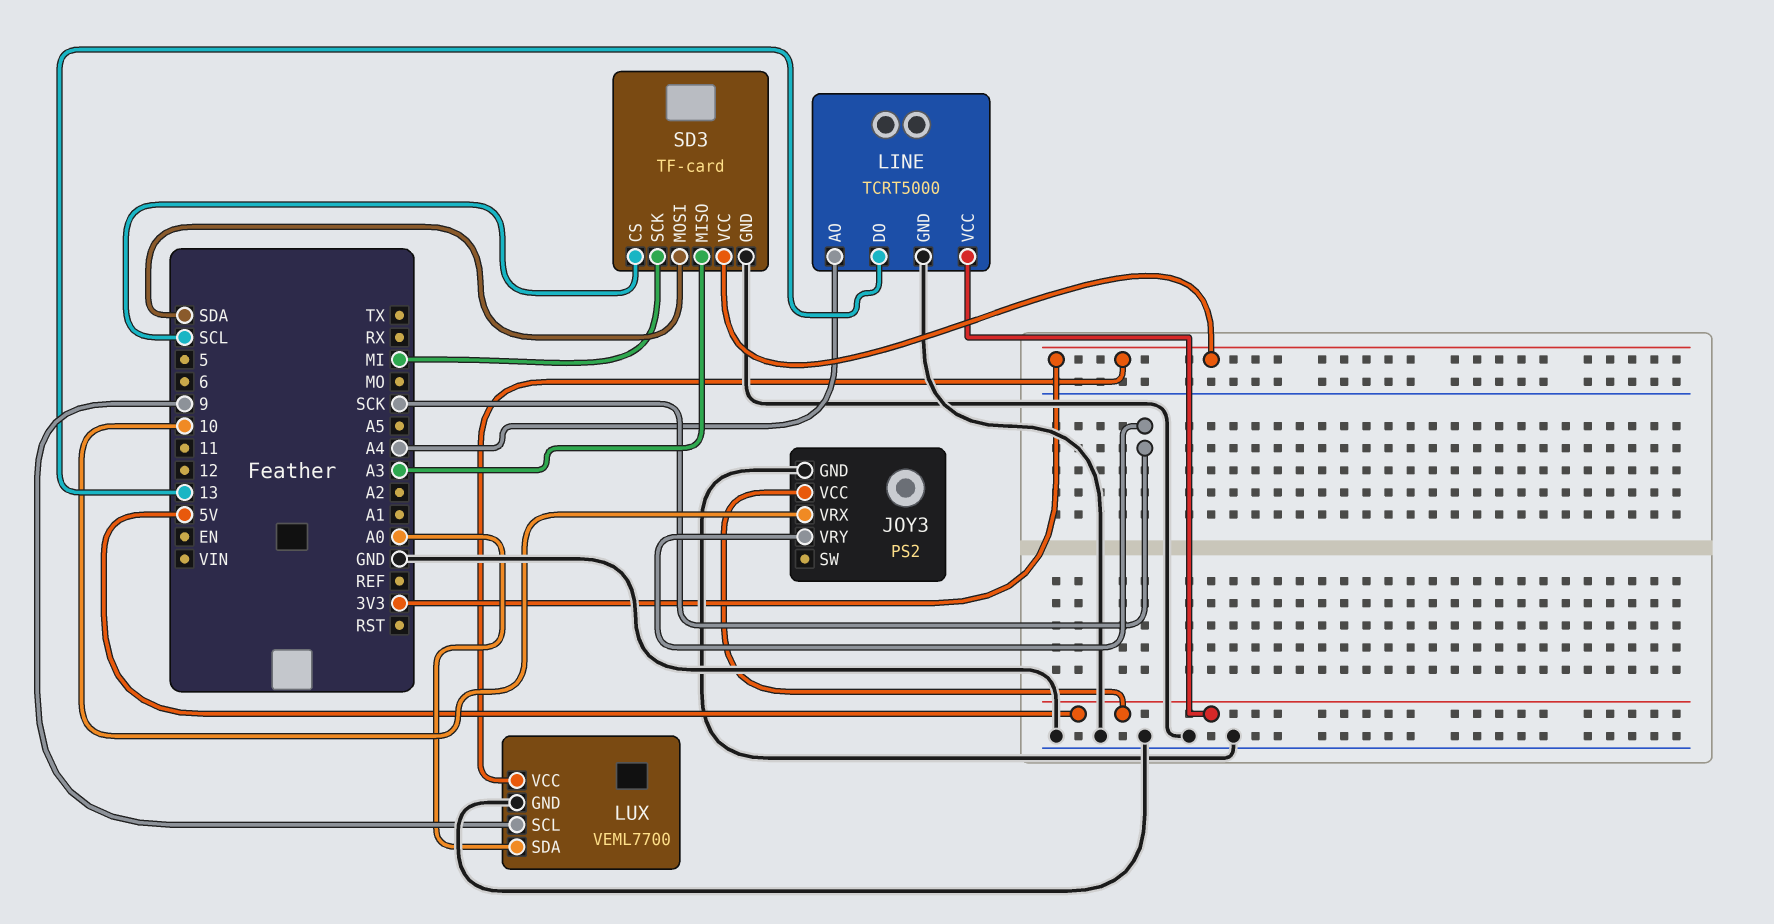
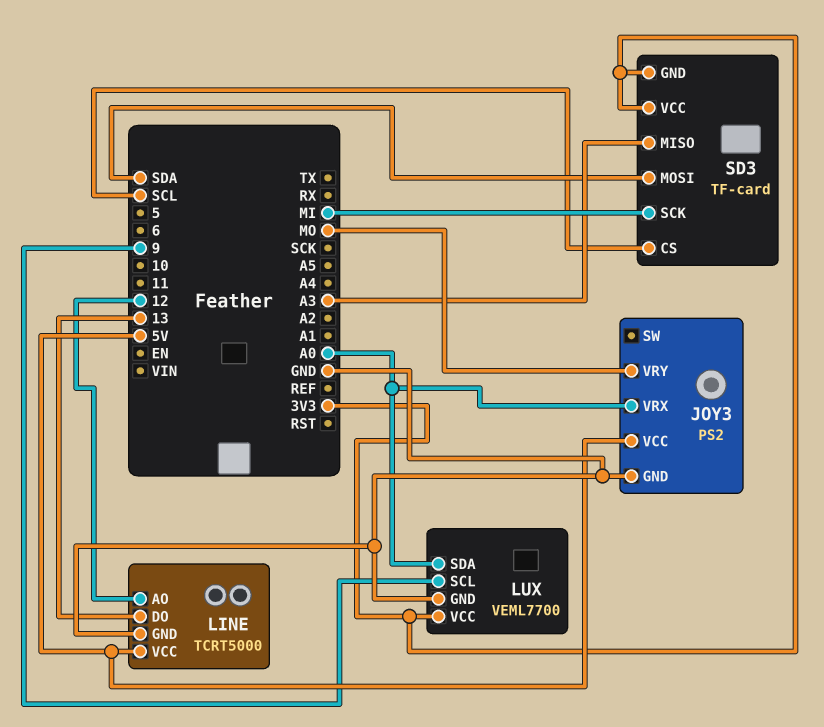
JOY3 pin VRX: 10 -> A0
JOY3 pin VRY: SCK -> MO
LINE pin AO: A4 -> 12
SD3 pin GND: GND -> 3V3

